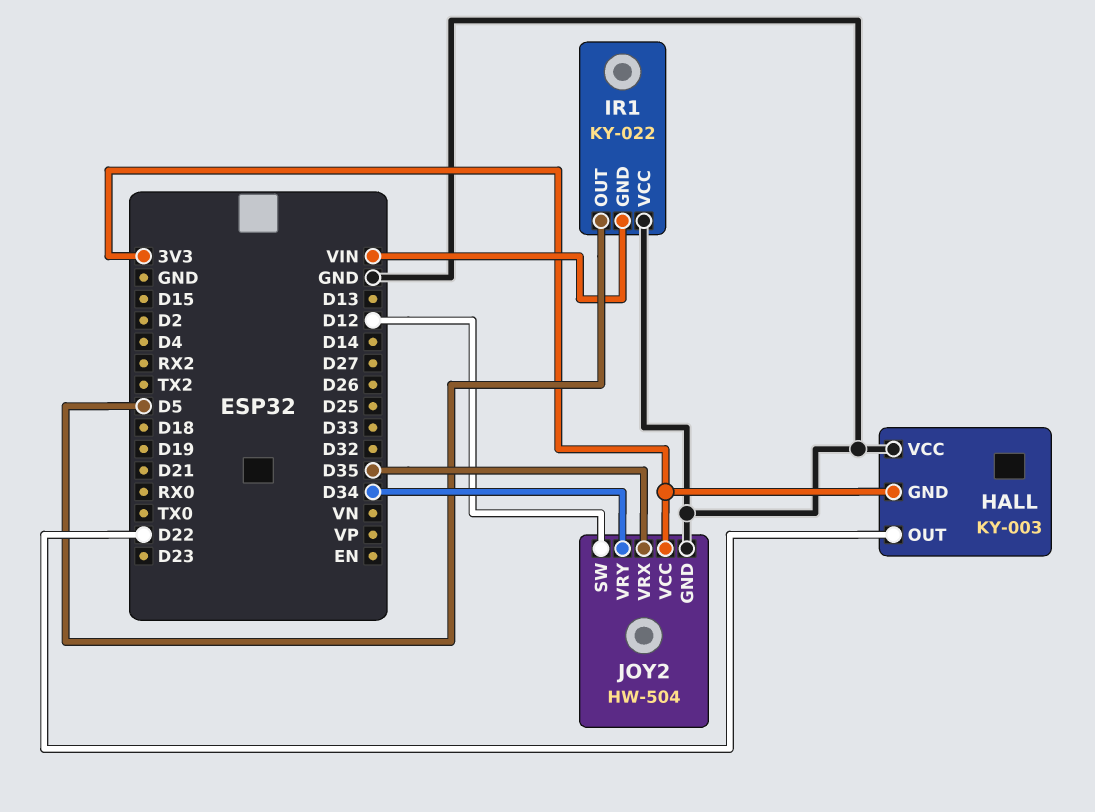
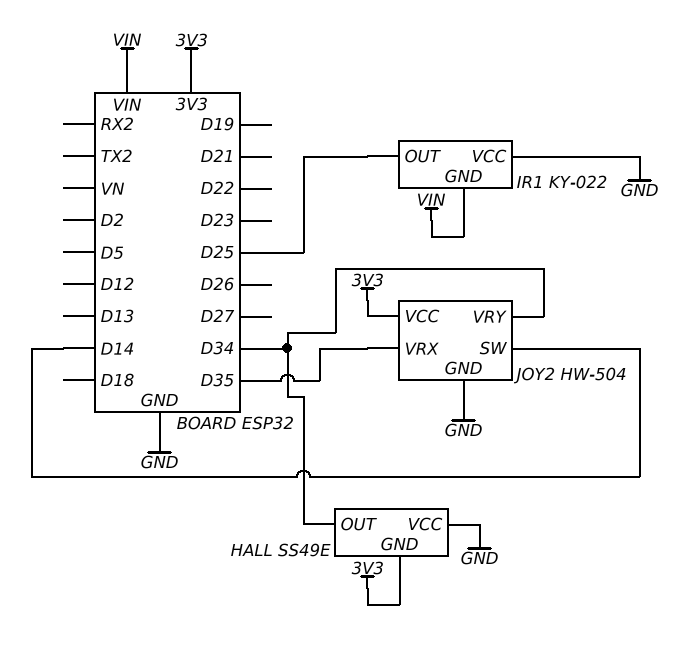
HALL: KY-003 -> SS49E
HALL pin OUT: D22 -> D34
IR1 pin OUT: D5 -> D25
JOY2 pin SW: D12 -> D14

